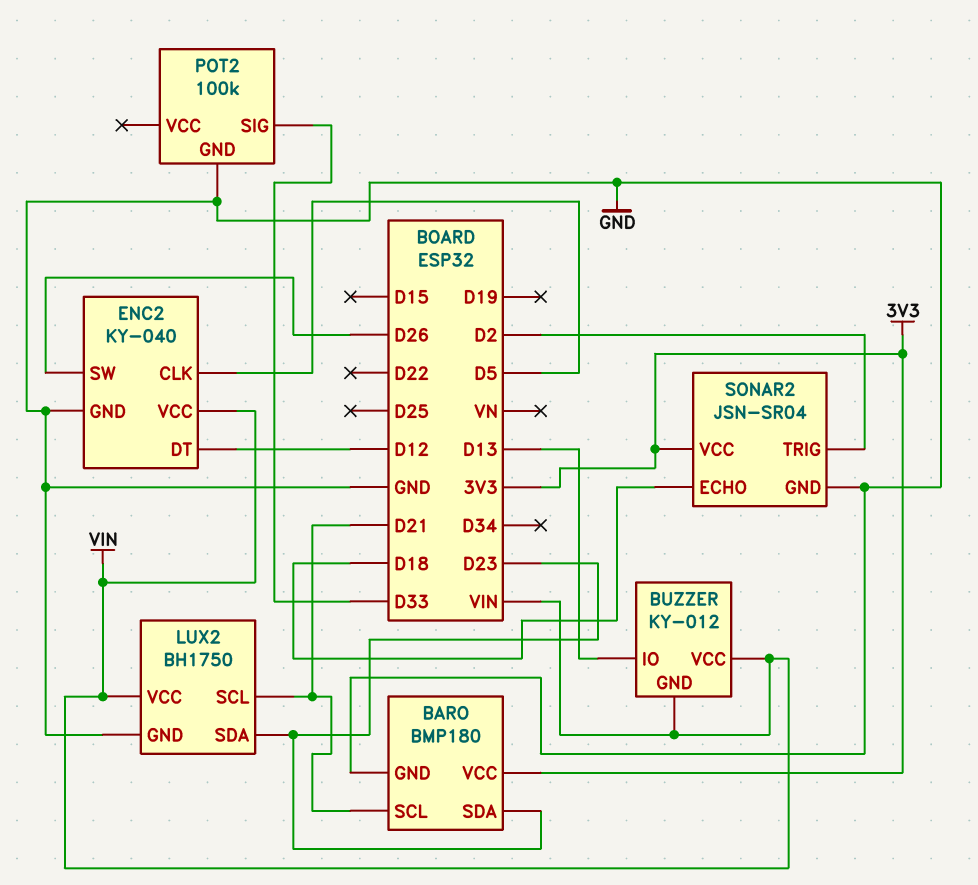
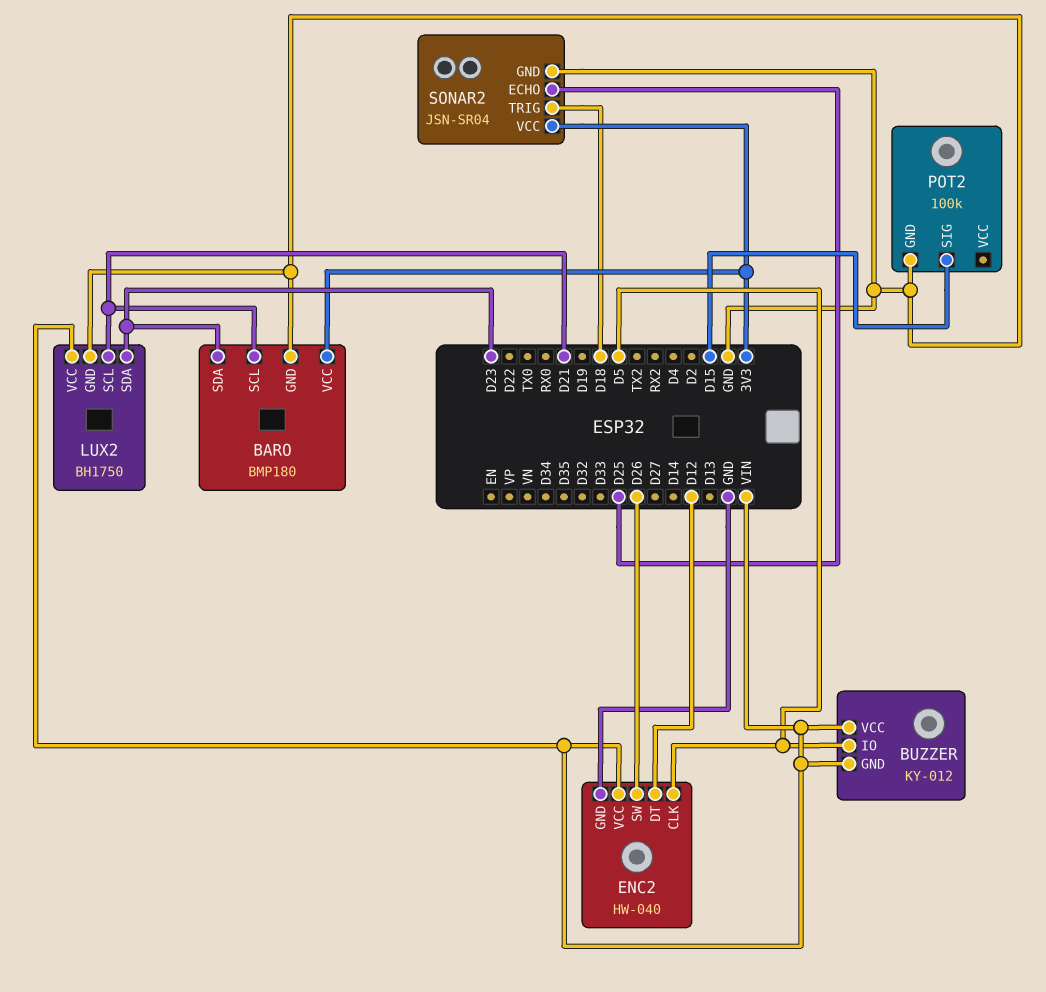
BUZZER pin IO: D13 -> D5
ENC2: KY-040 -> HW-040
POT2 pin SIG: D33 -> D15
SONAR2 pin ECHO: D18 -> D25
SONAR2 pin TRIG: D2 -> D18

